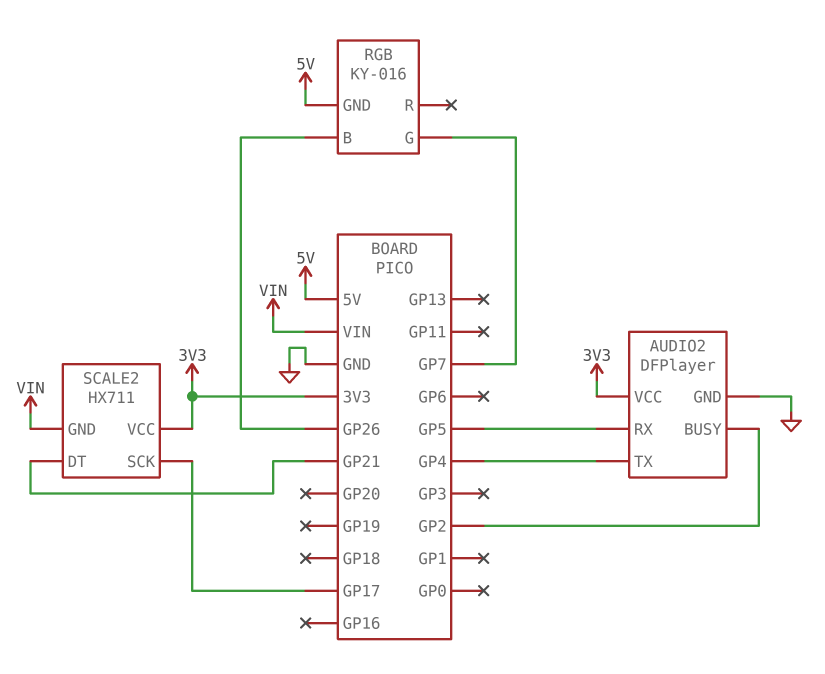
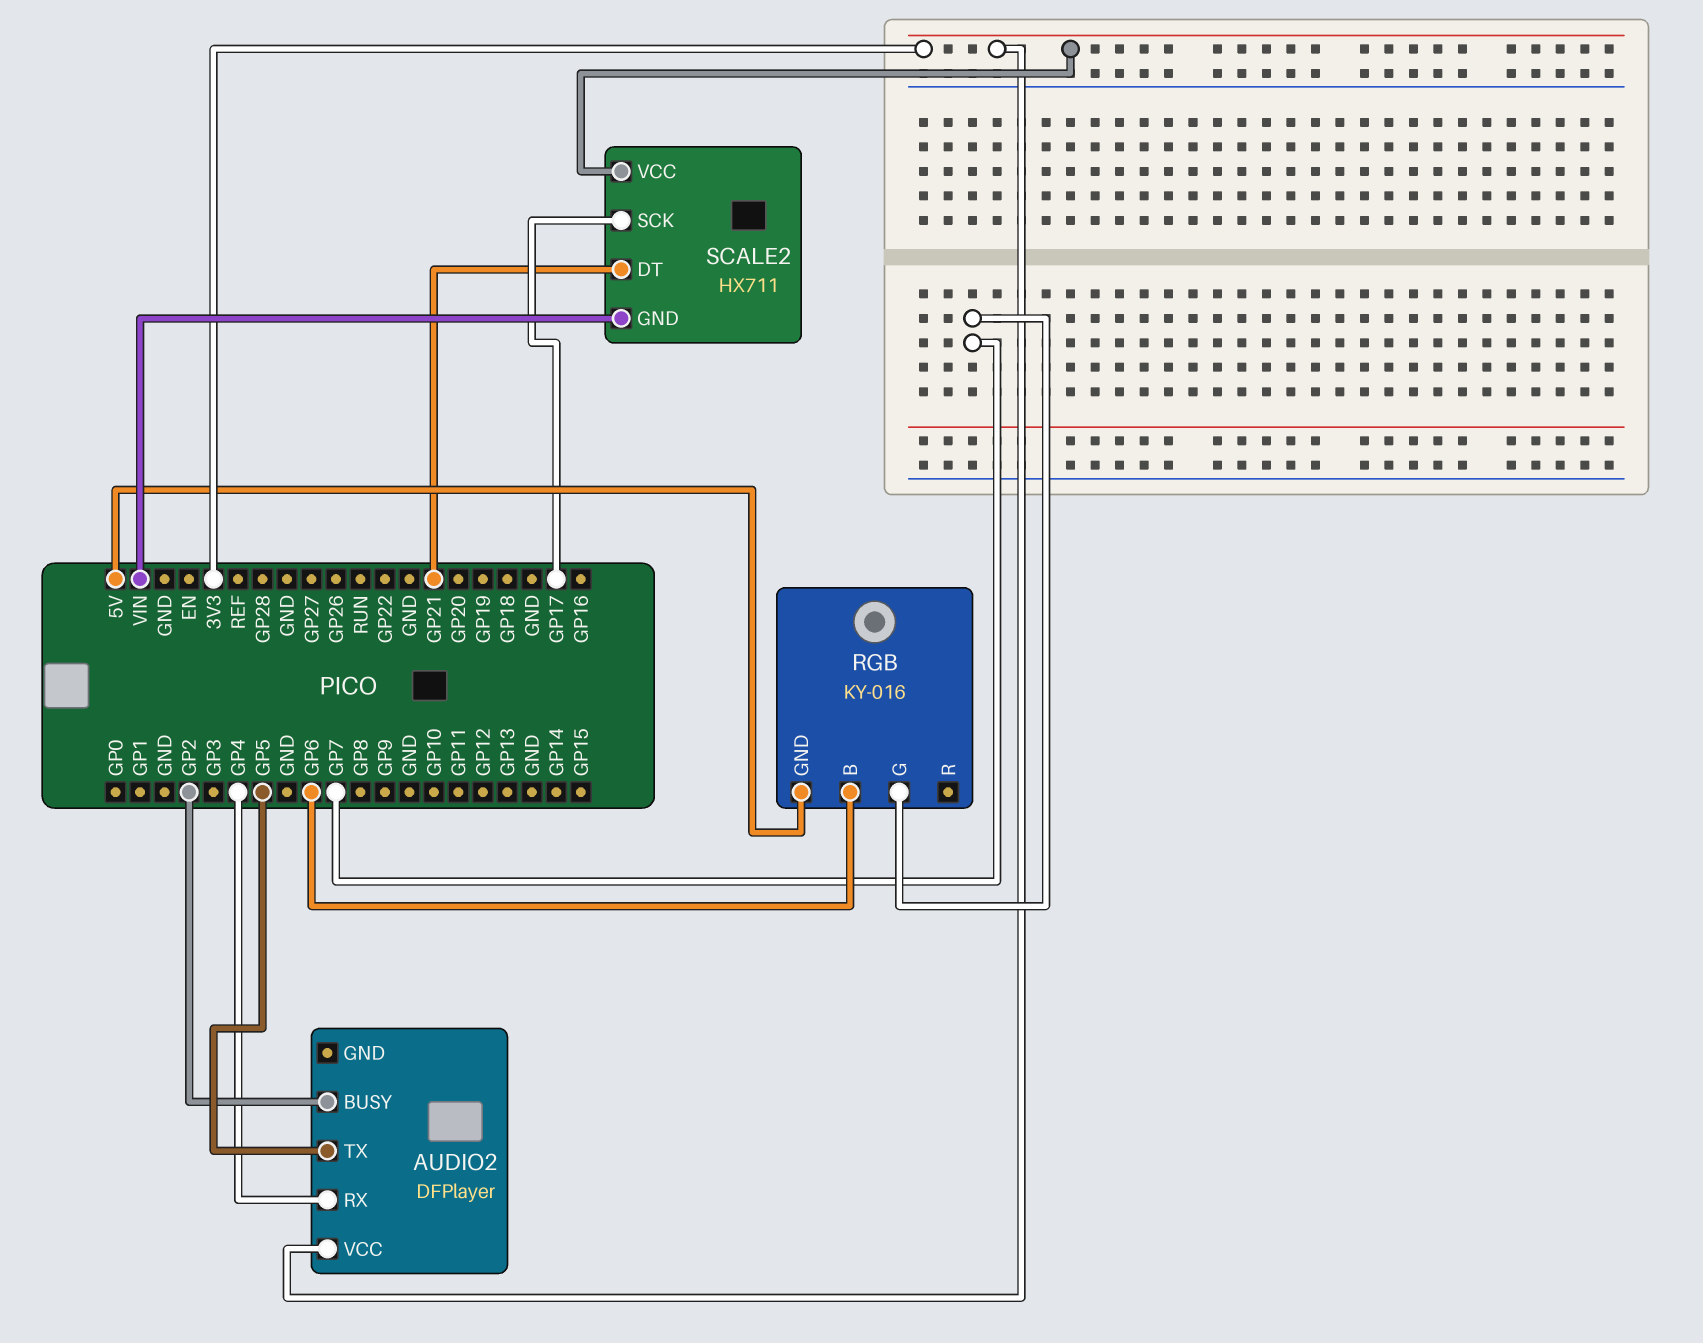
AUDIO2 pin GND: GND -> none
AUDIO2 pin RX: GP5 -> GP4
AUDIO2 pin TX: GP4 -> GP5
RGB pin B: GP26 -> GP6

